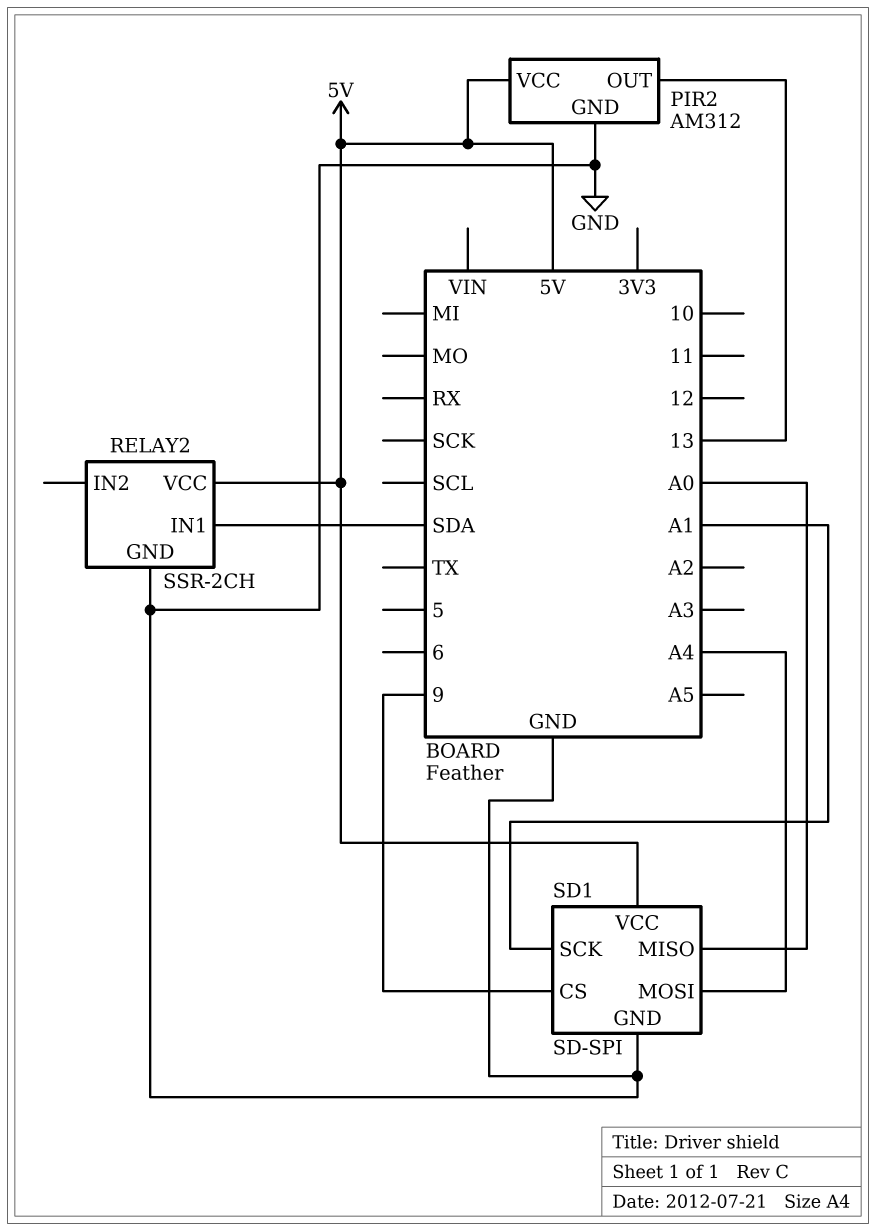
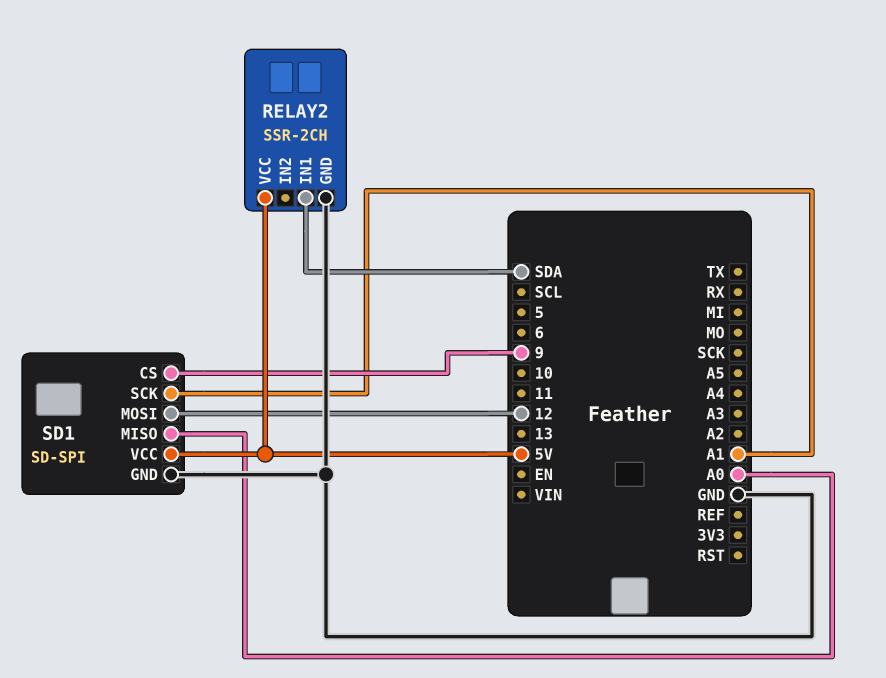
PIR2: AM312 -> none
PIR2 pin GND: GND -> none
PIR2 pin OUT: 13 -> none
PIR2 pin VCC: 5V -> none
SD1 pin MOSI: A4 -> 12

